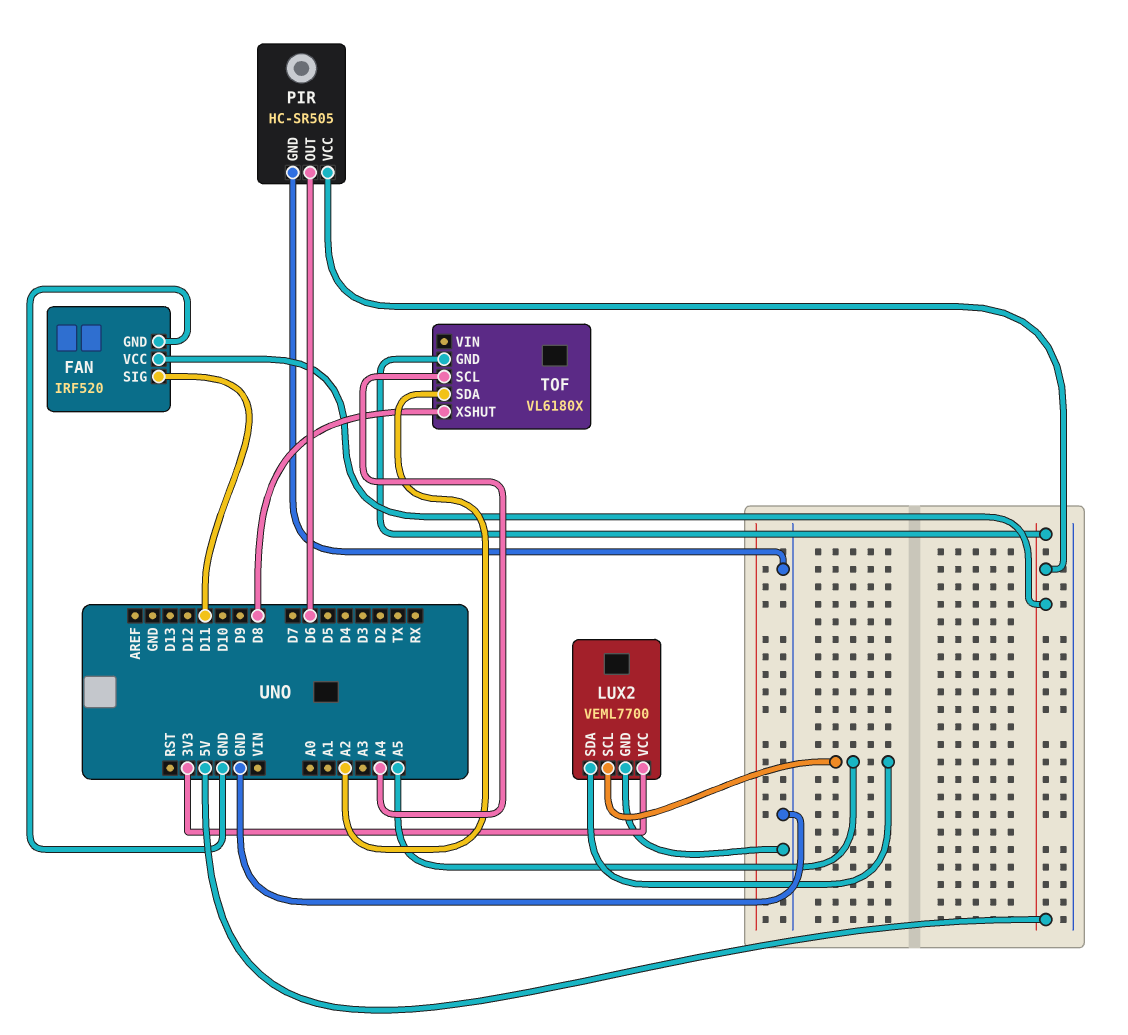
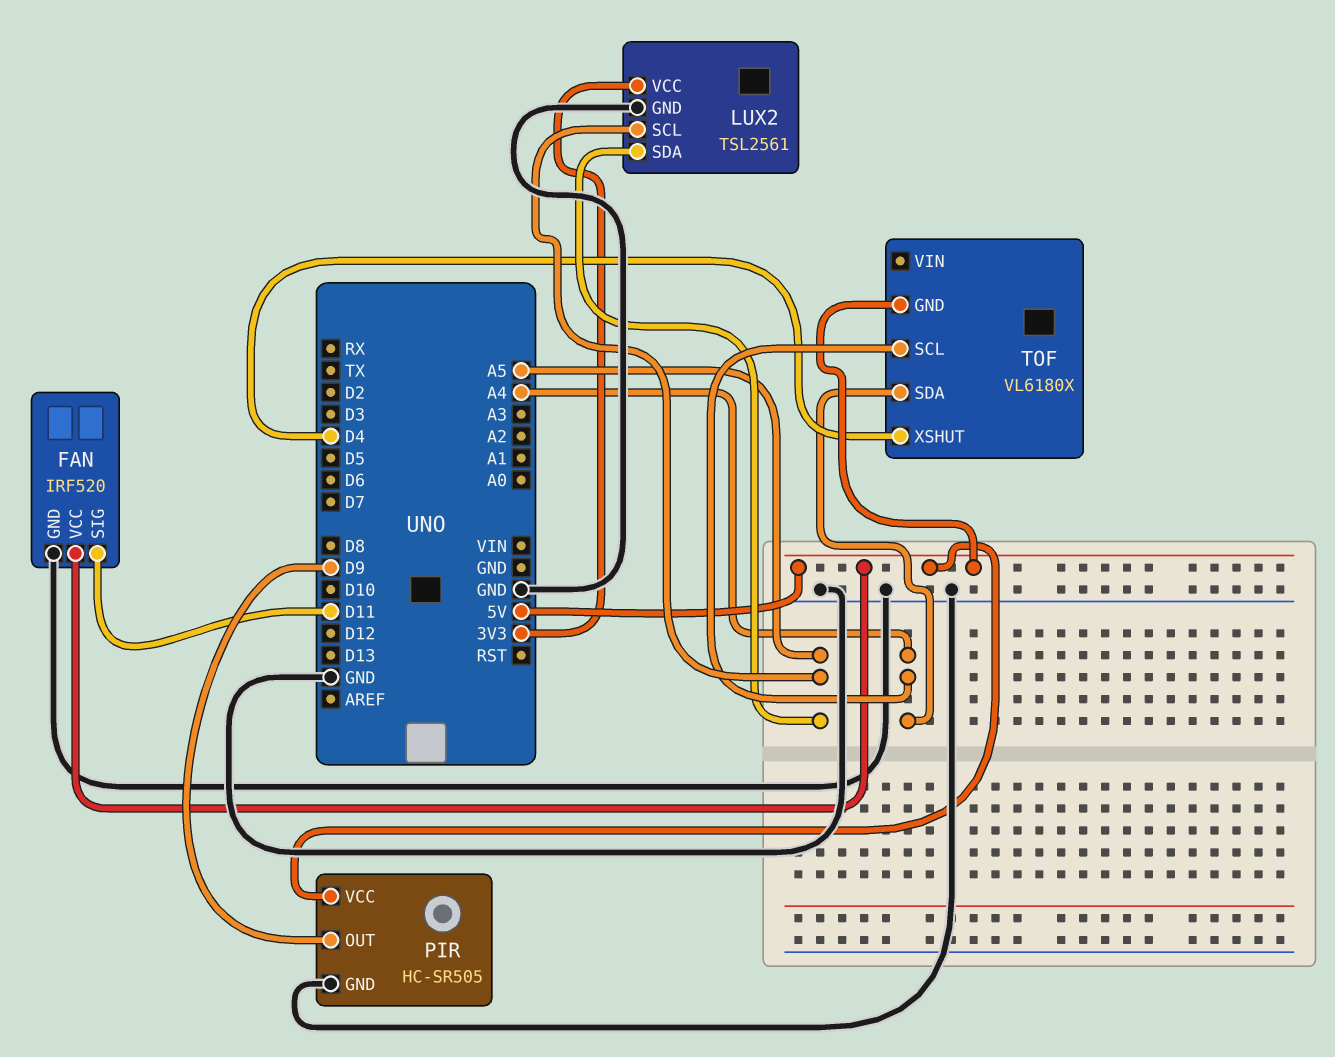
LUX2: VEML7700 -> TSL2561
PIR pin OUT: D6 -> D9
TOF pin SDA: A2 -> A4
TOF pin XSHUT: D8 -> D4

